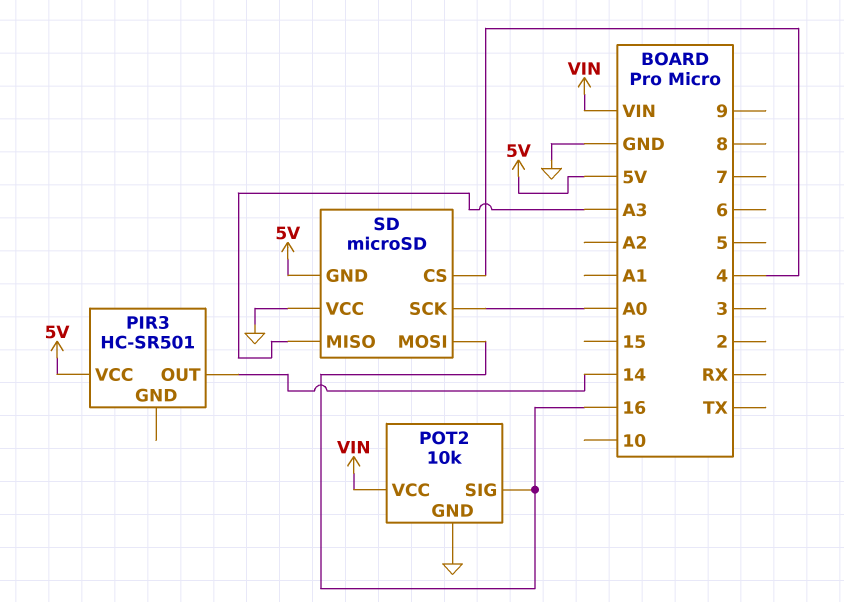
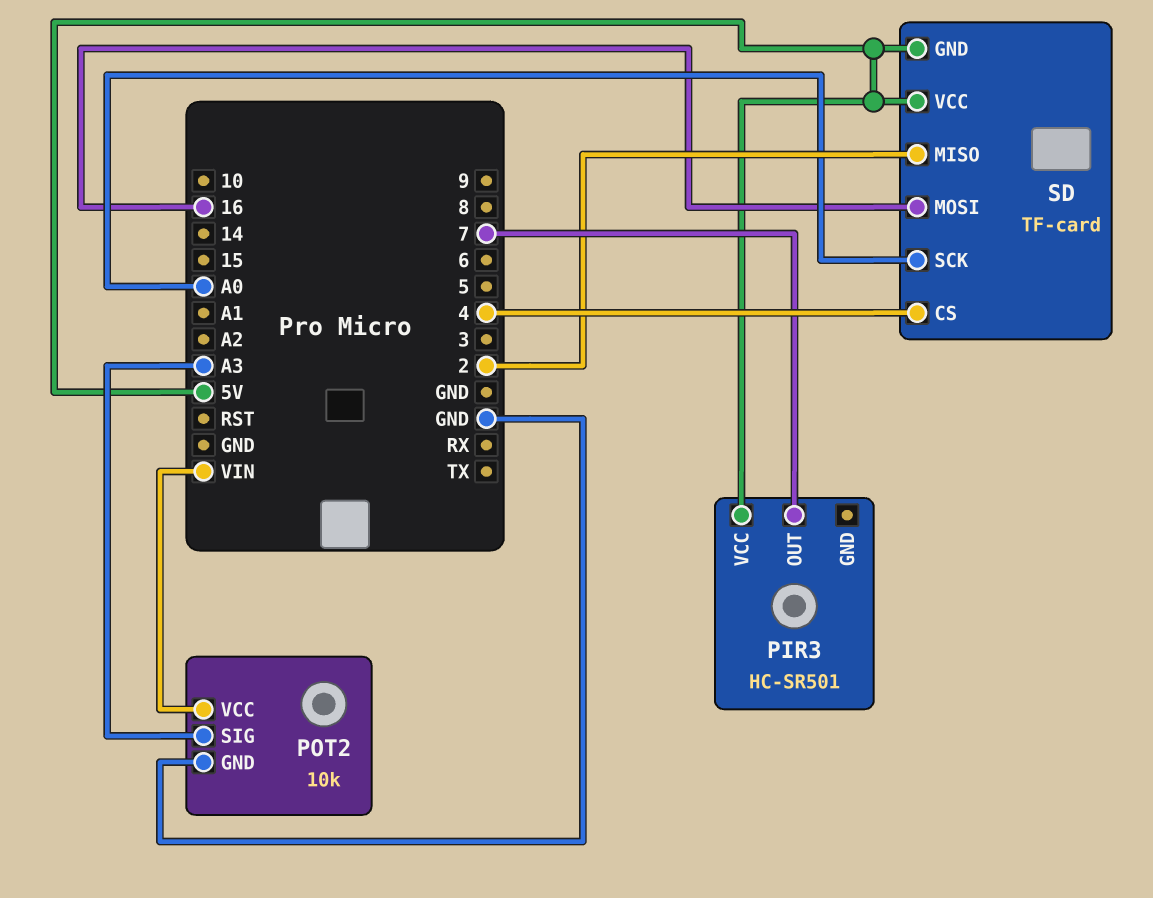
PIR3 pin OUT: 14 -> 7
POT2 pin SIG: 16 -> A3
SD: microSD -> TF-card
SD pin MISO: A3 -> 2
SD pin VCC: GND -> 5V

